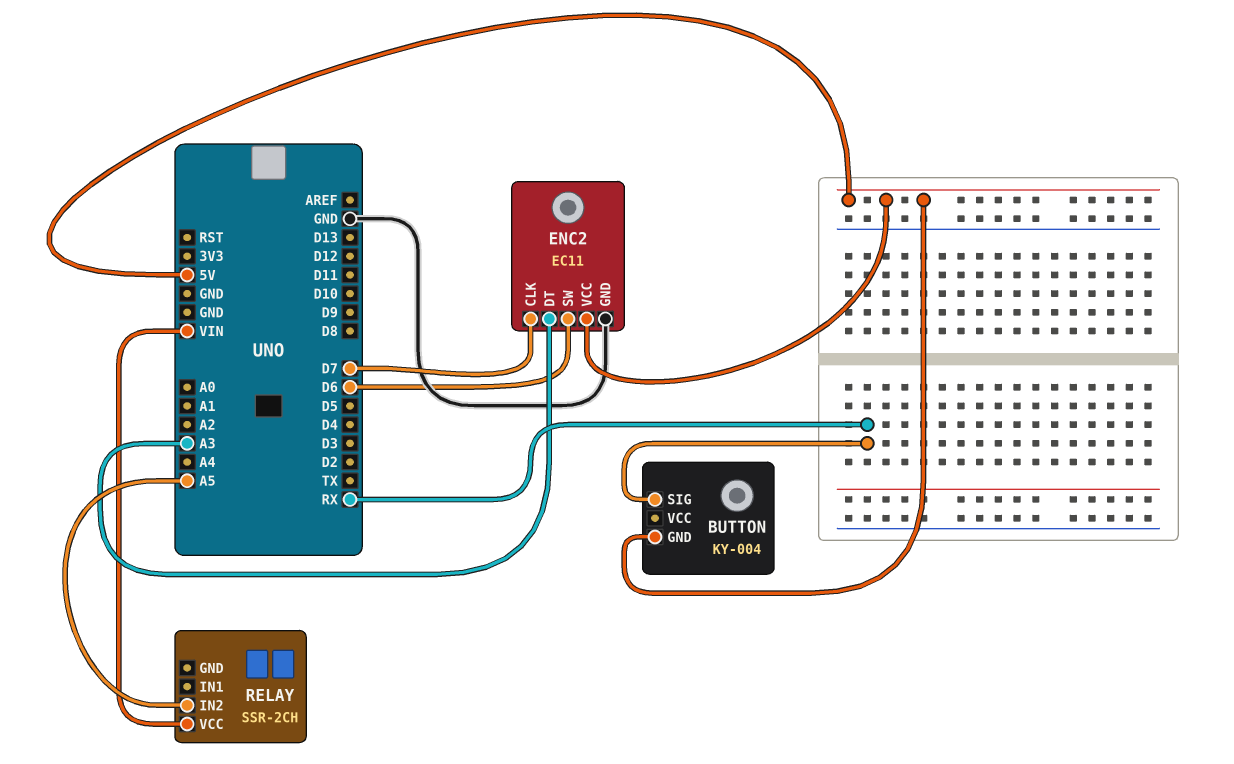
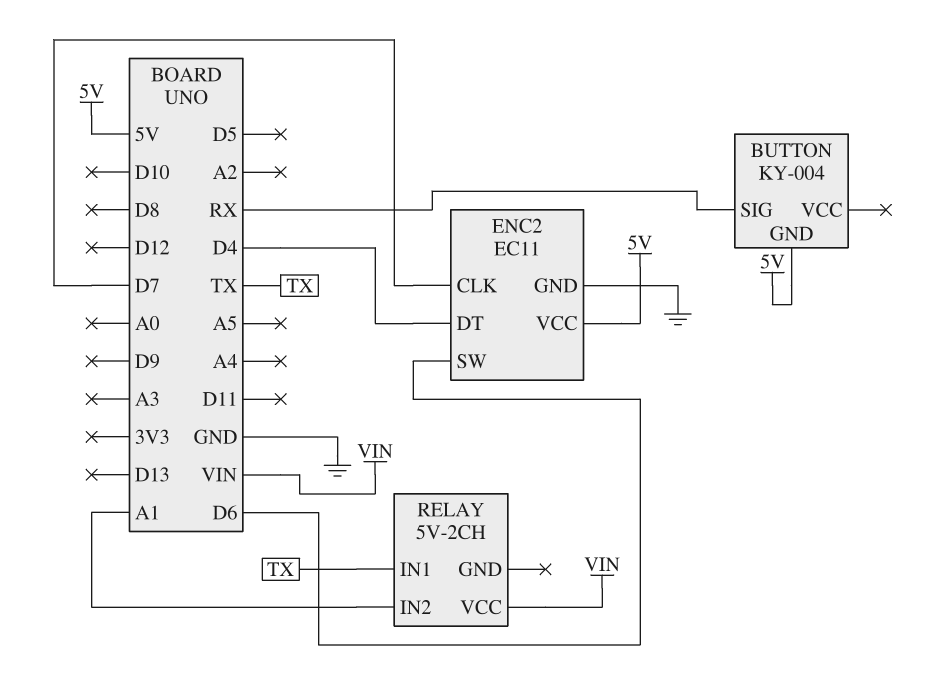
ENC2 pin DT: A3 -> D4
RELAY: SSR-2CH -> 5V-2CH
RELAY pin IN1: none -> TX
RELAY pin IN2: A5 -> A1

